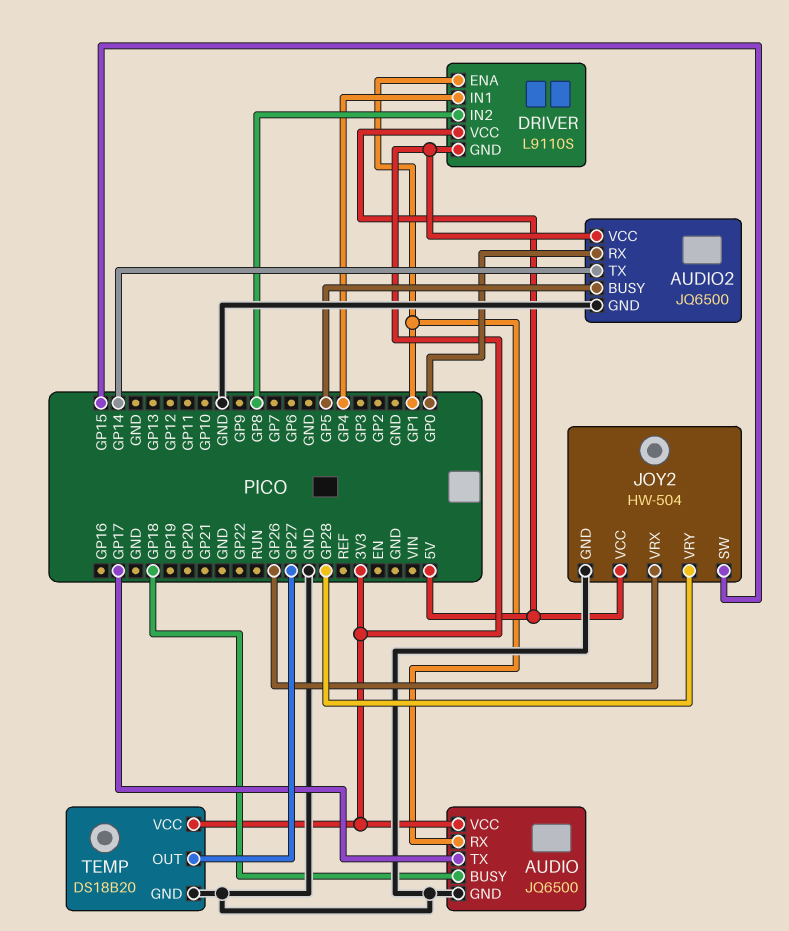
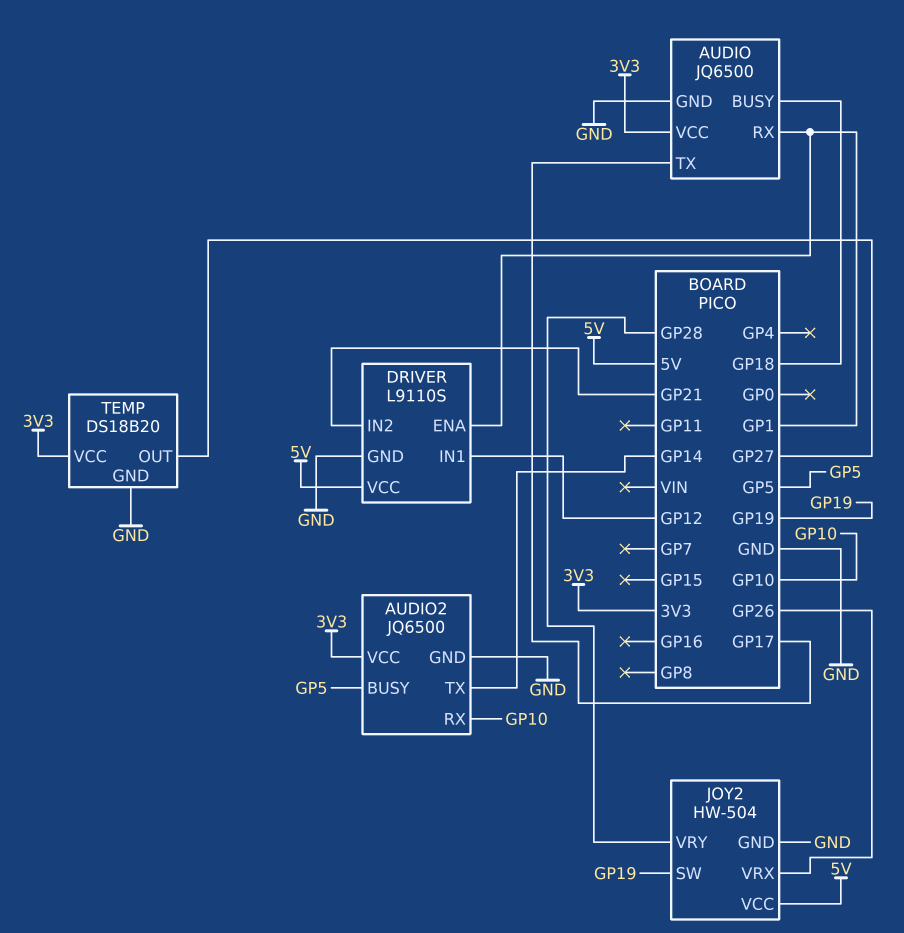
AUDIO2 pin RX: GP0 -> GP10
DRIVER pin GND: 3V3 -> GND
DRIVER pin IN1: GP4 -> GP12
DRIVER pin IN2: GP8 -> GP21
JOY2 pin SW: GP15 -> GP19

